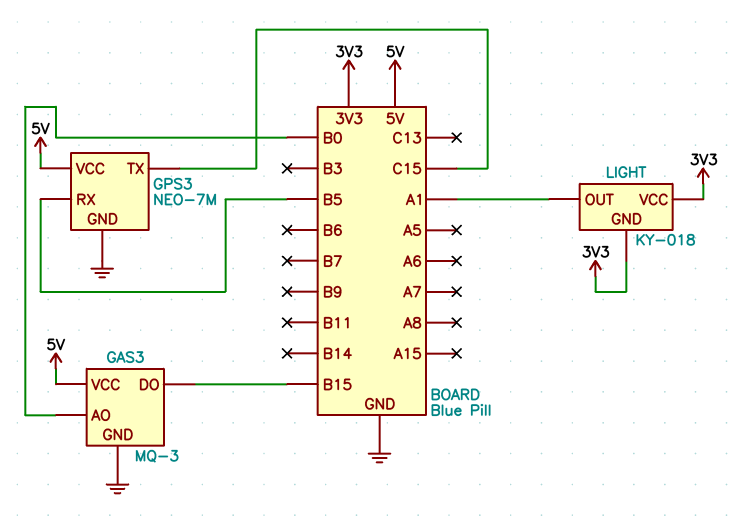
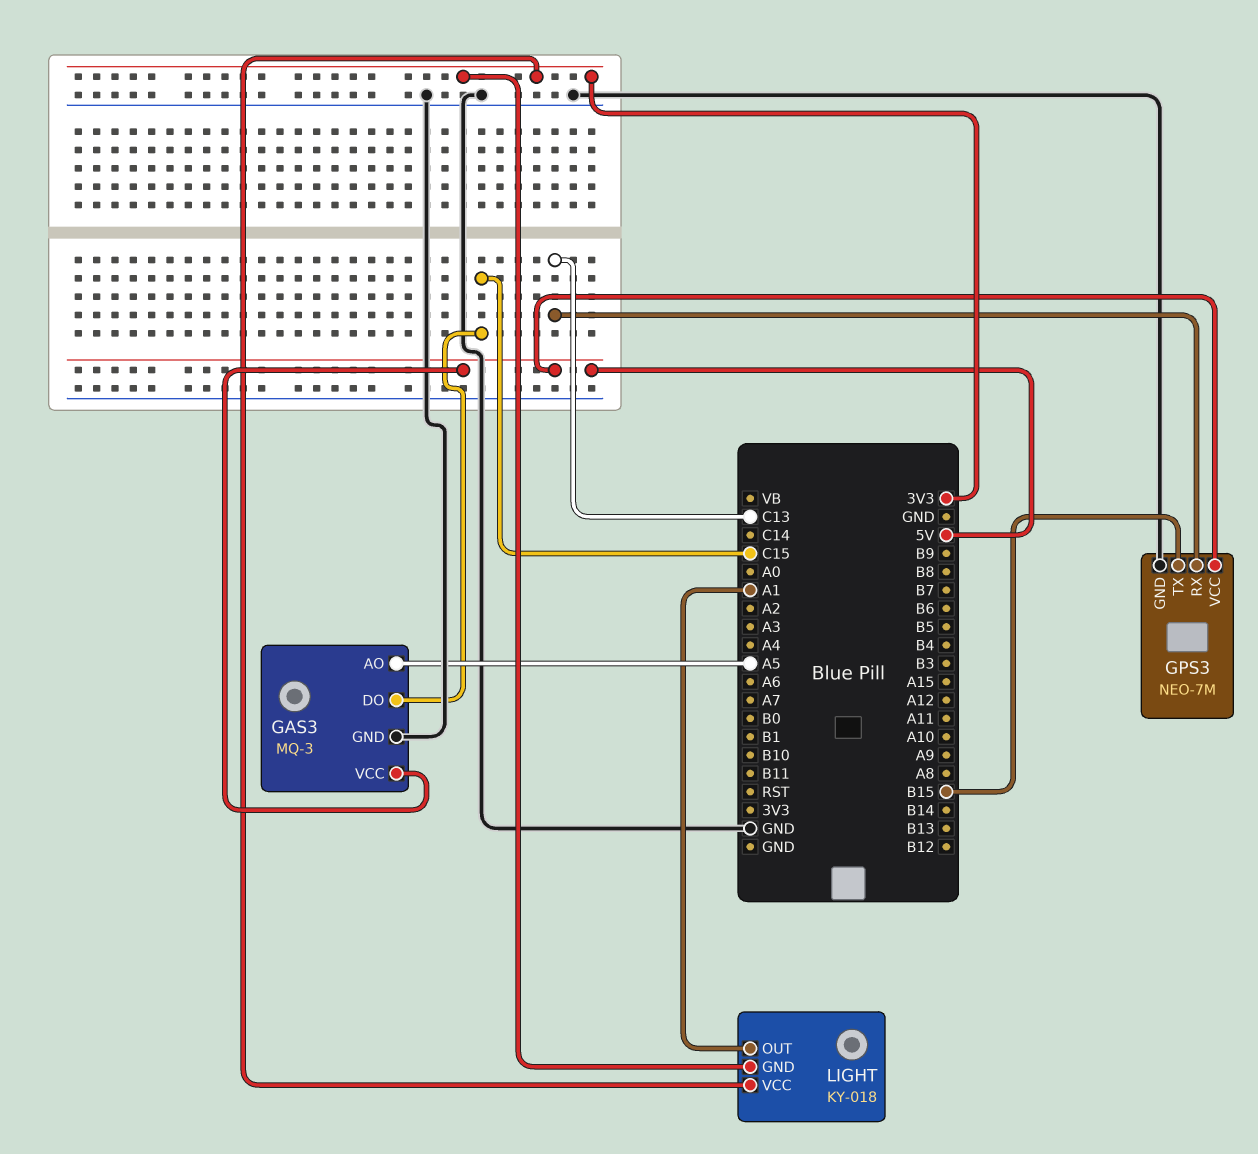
GAS3 pin AO: B0 -> A5
GAS3 pin DO: B15 -> C15
GPS3 pin RX: B5 -> C13
GPS3 pin TX: C15 -> B15

